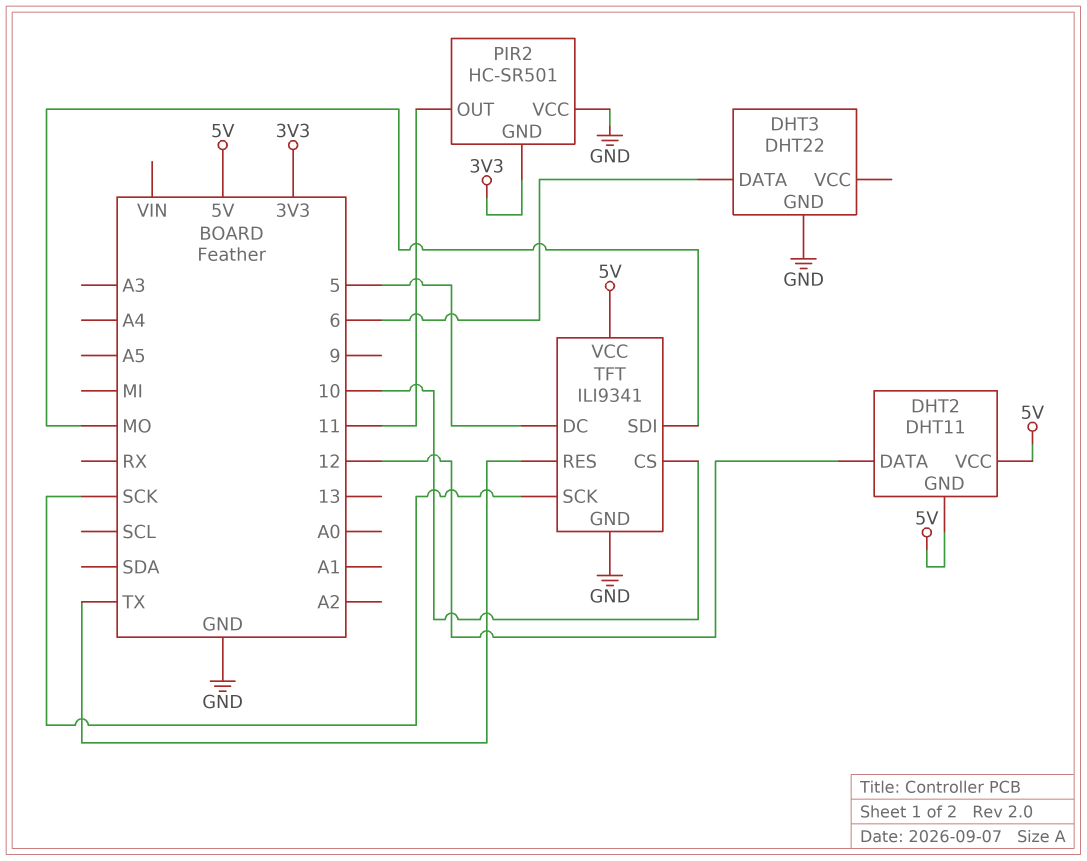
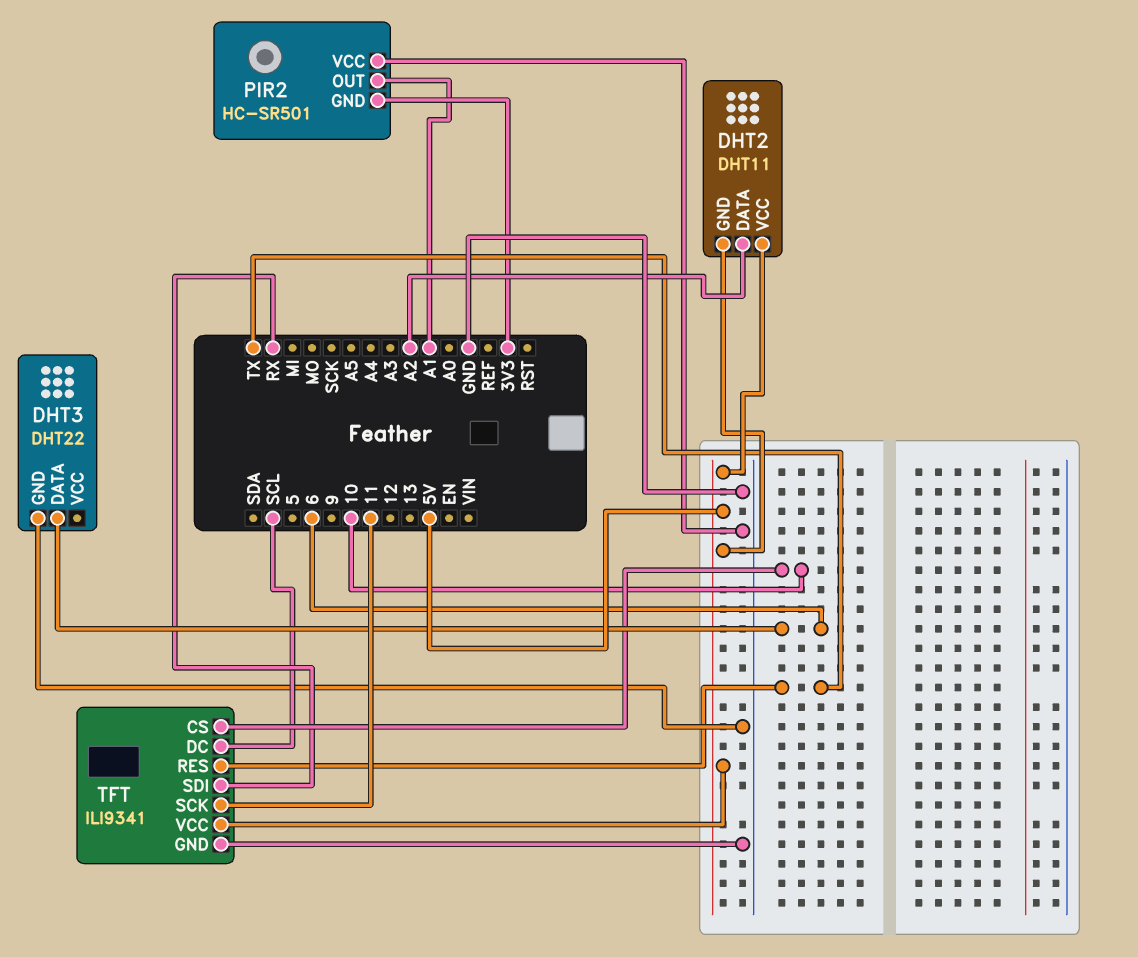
DHT2 pin DATA: 12 -> A2
PIR2 pin OUT: 11 -> A1
TFT pin DC: 5 -> SCL
TFT pin SCK: SCK -> 11
TFT pin SDI: MO -> RX

